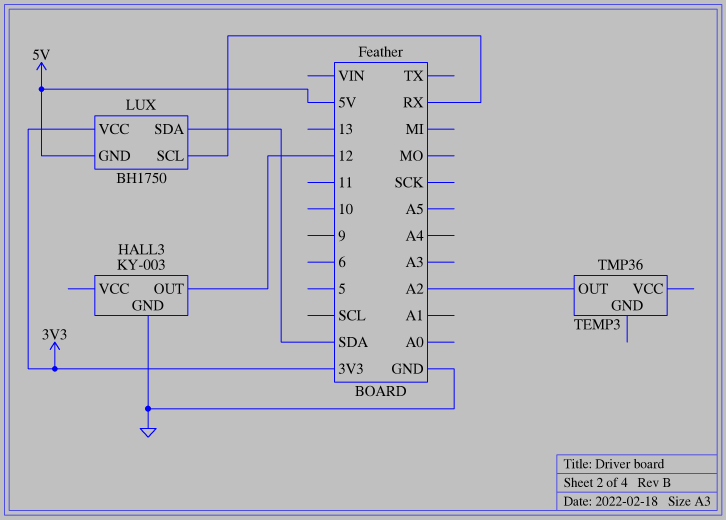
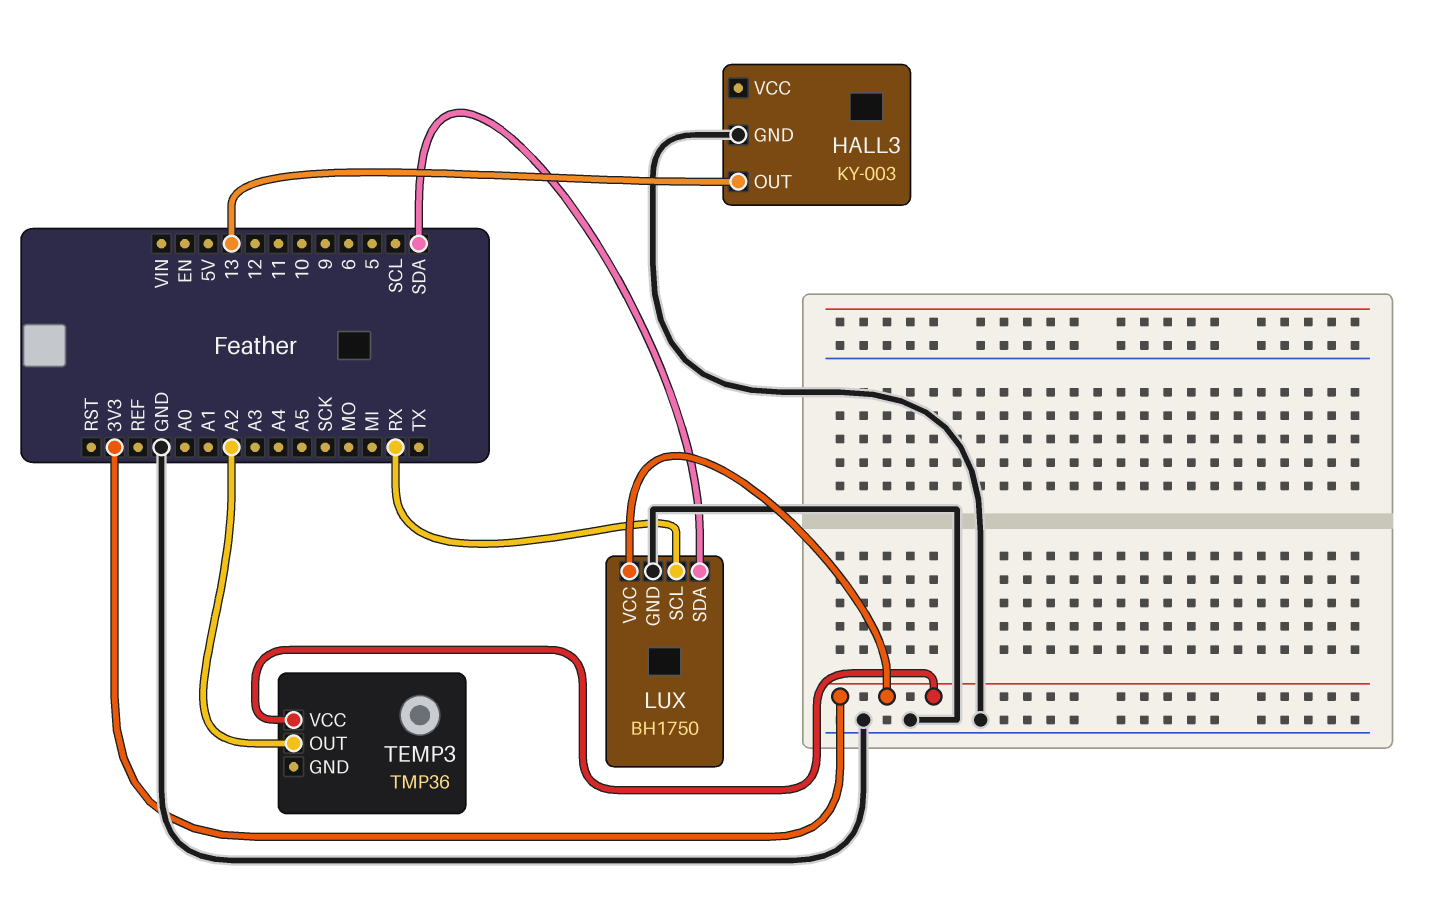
HALL3 pin OUT: 12 -> 13
LUX pin GND: 5V -> GND
TEMP3 pin VCC: none -> 3V3

